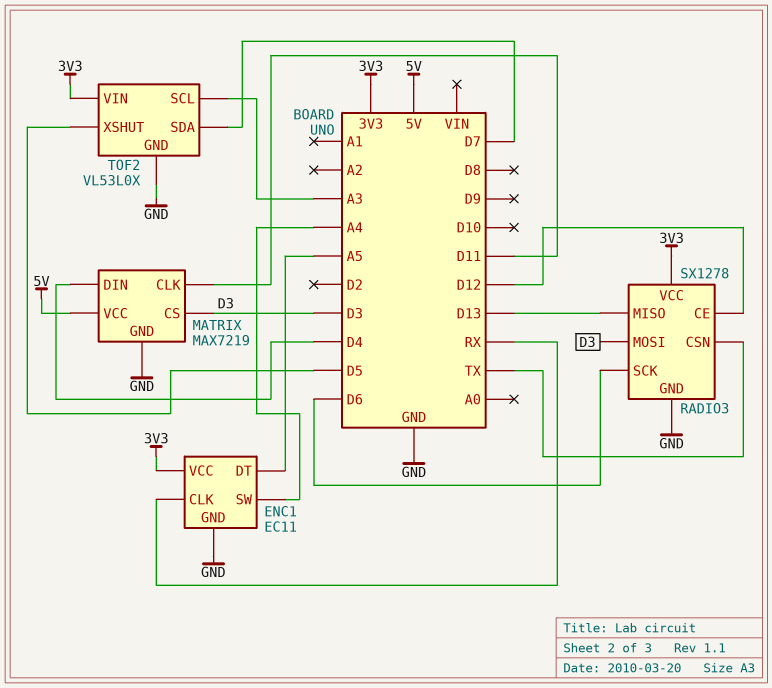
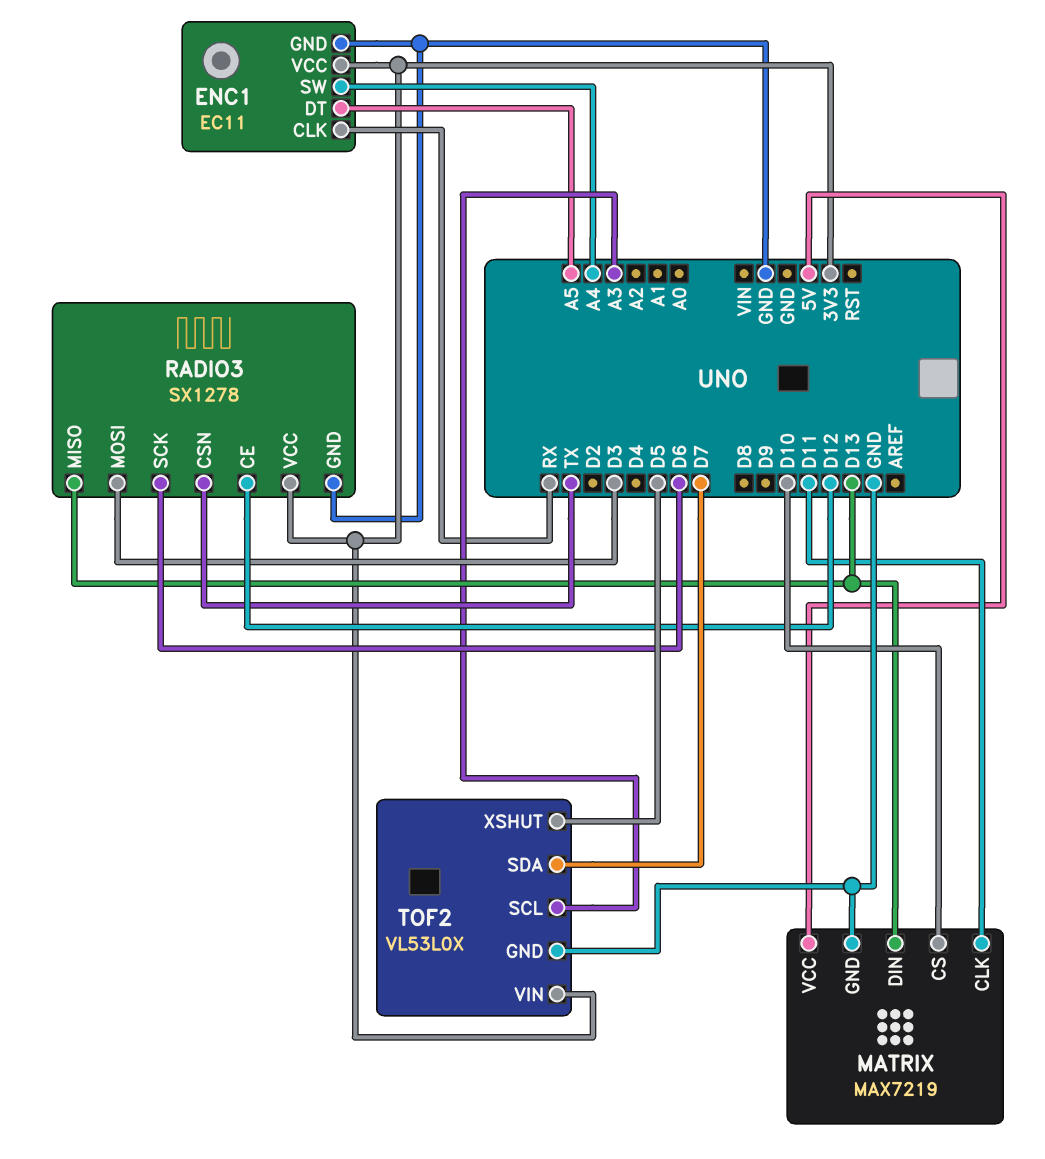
MATRIX pin CS: D3 -> D10
MATRIX pin DIN: D4 -> D13

